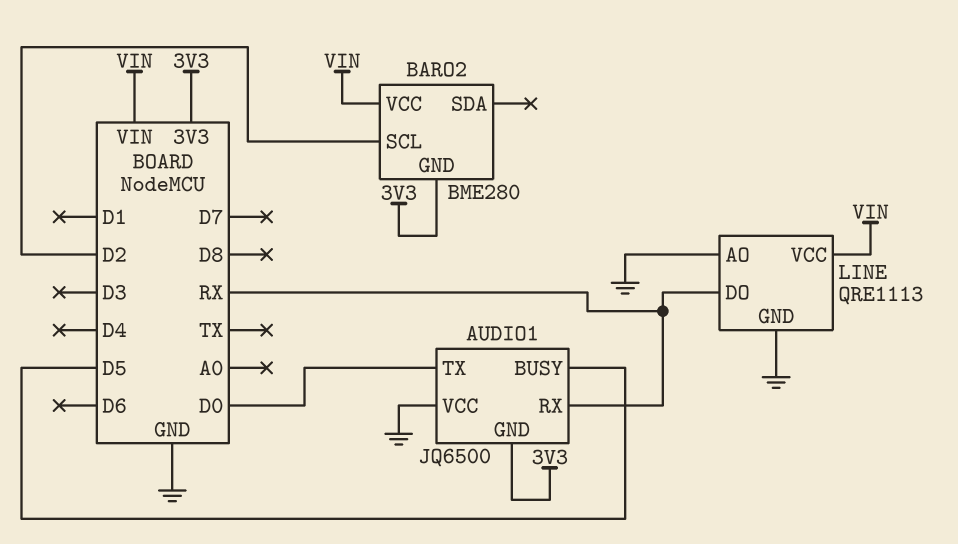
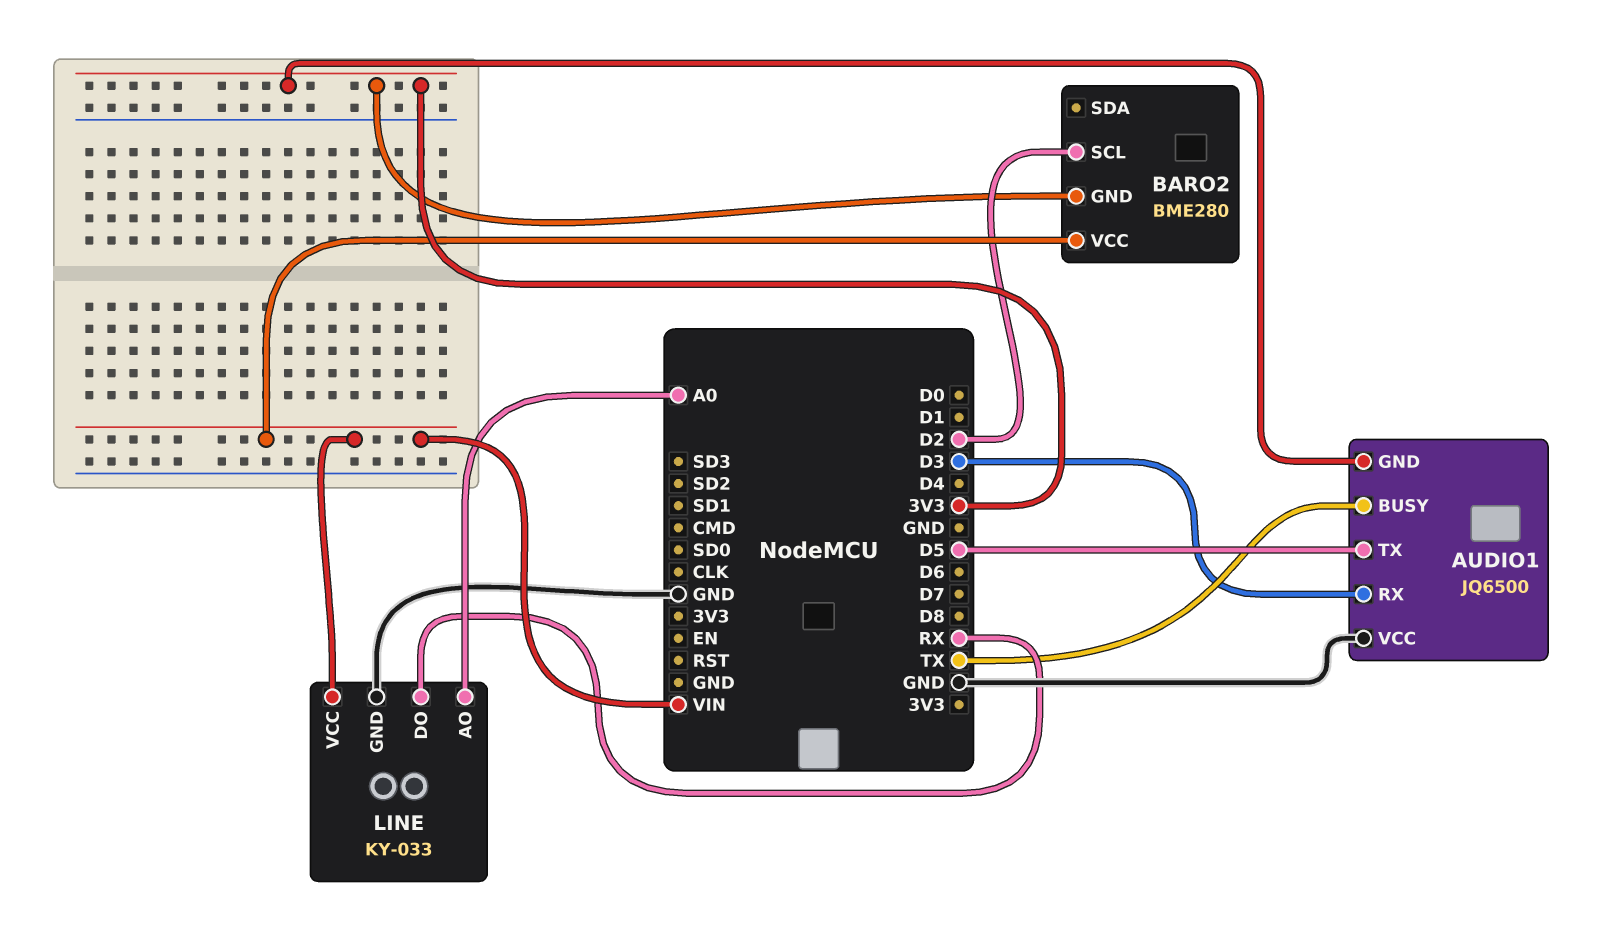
AUDIO1 pin BUSY: D5 -> TX
AUDIO1 pin RX: RX -> D3
AUDIO1 pin TX: D0 -> D5
LINE: QRE1113 -> KY-033
LINE pin AO: GND -> A0

